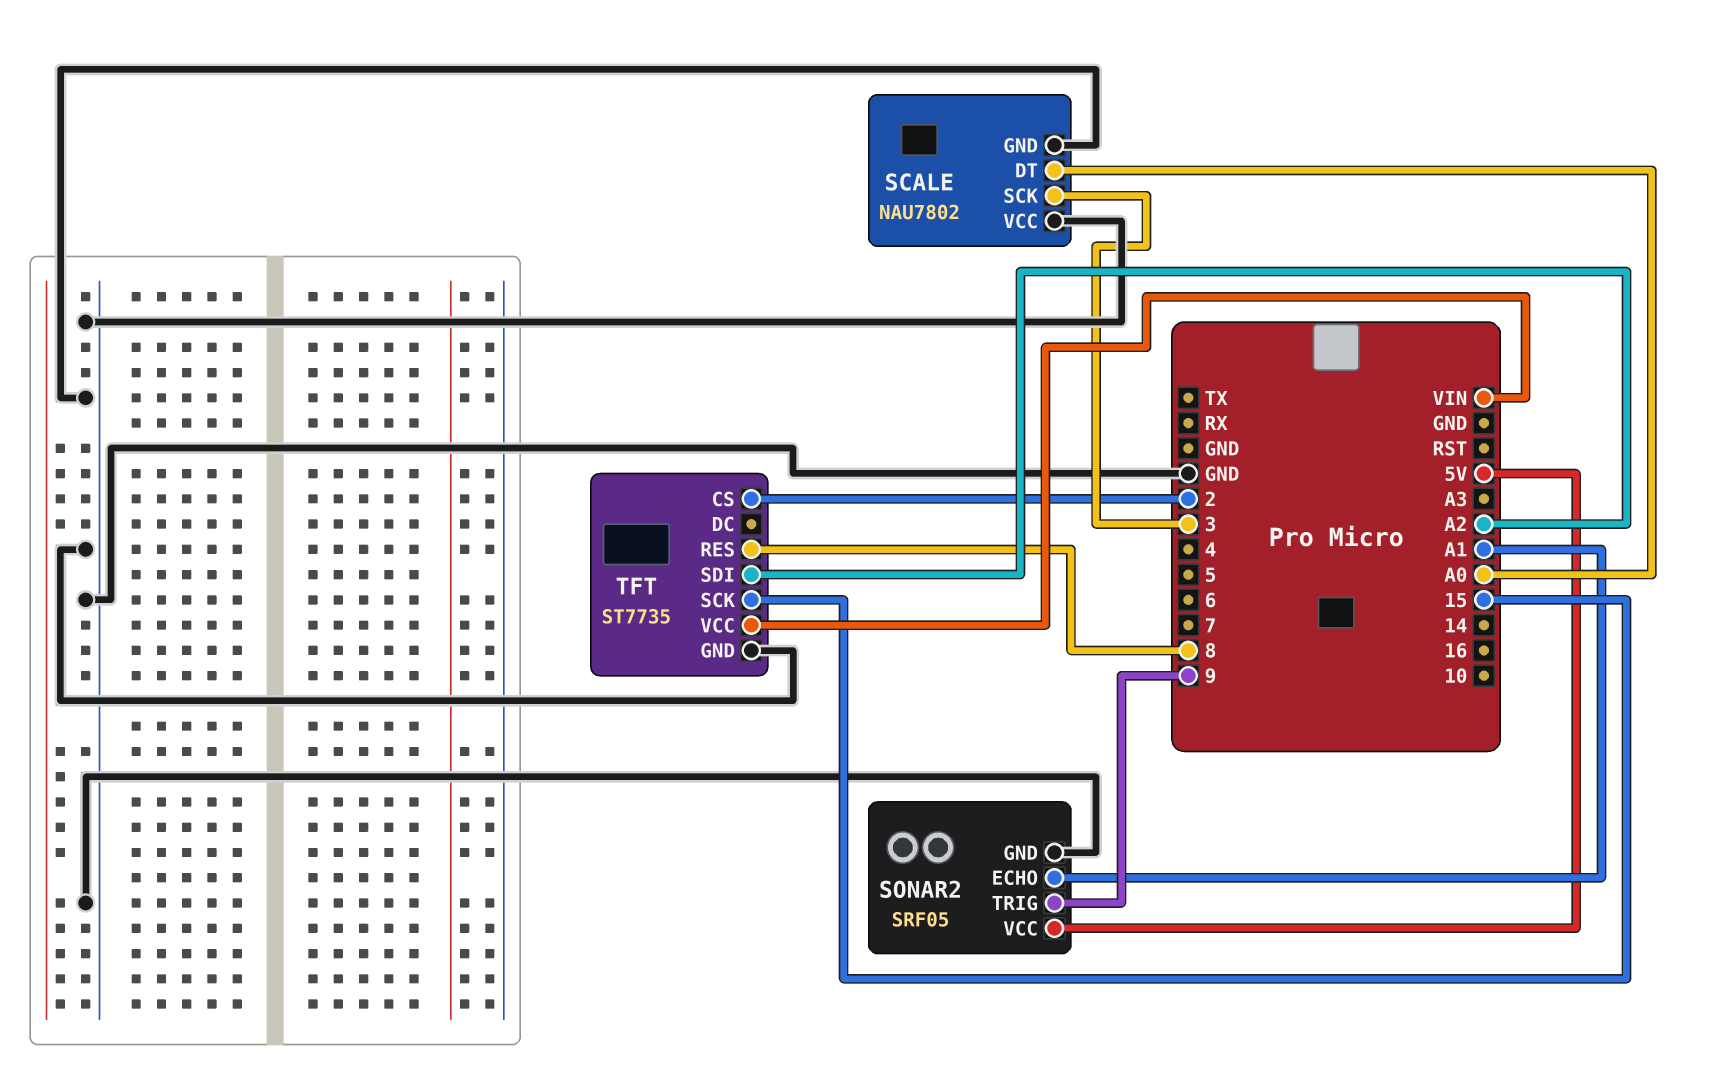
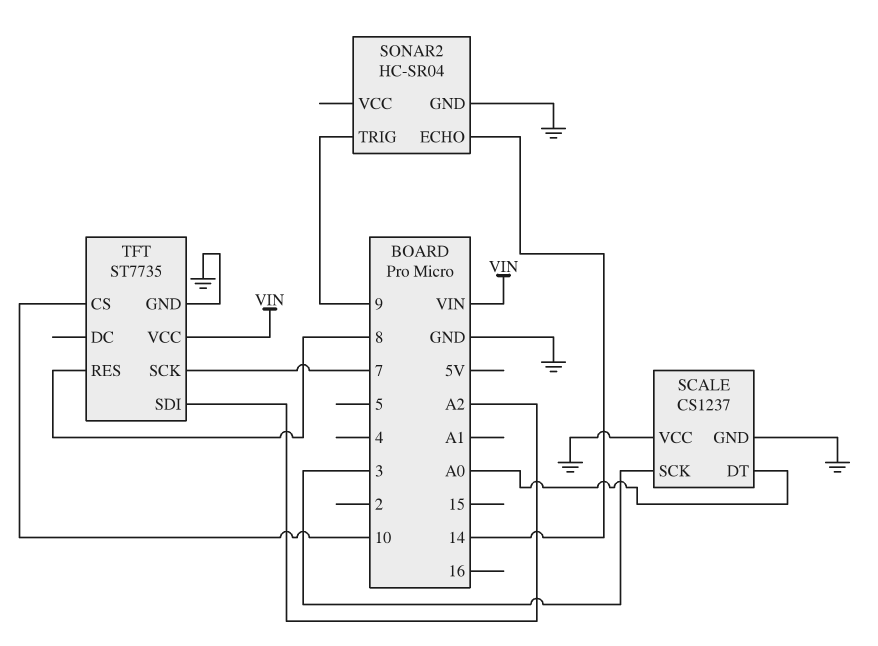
SCALE: NAU7802 -> CS1237
SONAR2: SRF05 -> HC-SR04
SONAR2 pin ECHO: A1 -> 14
SONAR2 pin VCC: 5V -> none
TFT pin CS: 2 -> 10
TFT pin SCK: 15 -> 7

